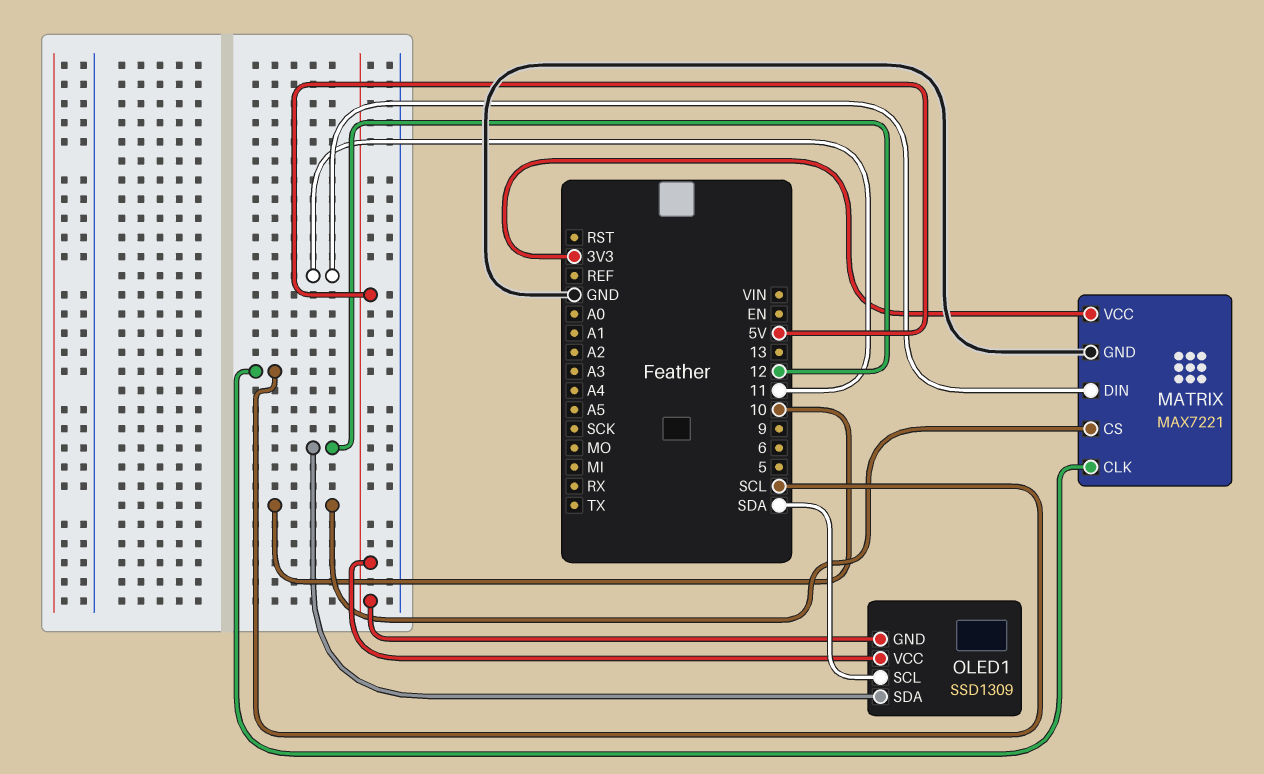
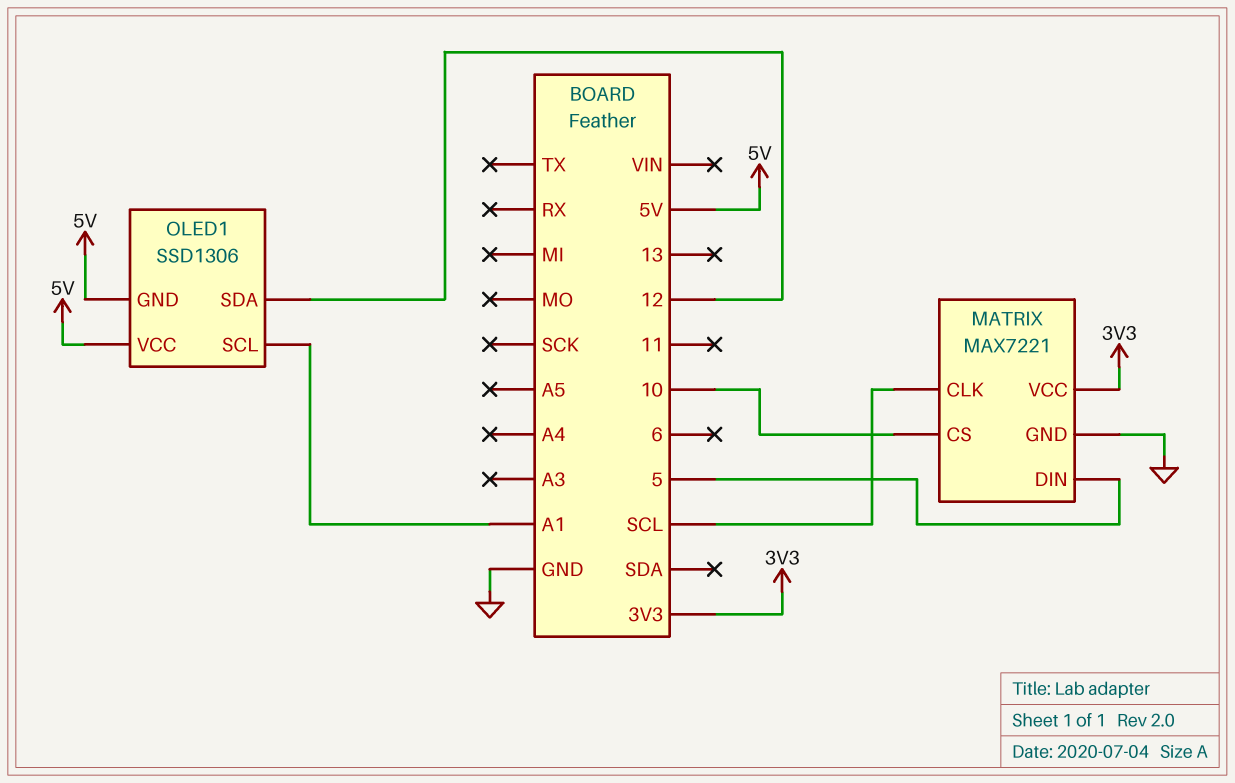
MATRIX pin DIN: 11 -> 5
OLED1: SSD1309 -> SSD1306
OLED1 pin SCL: SDA -> A1

